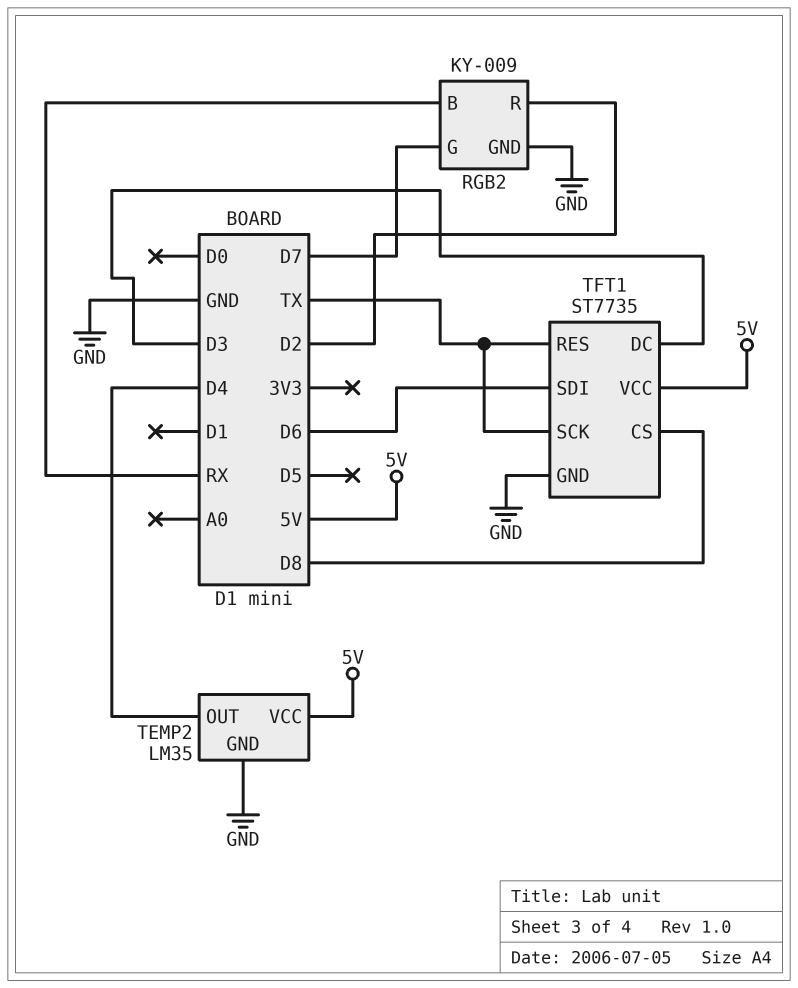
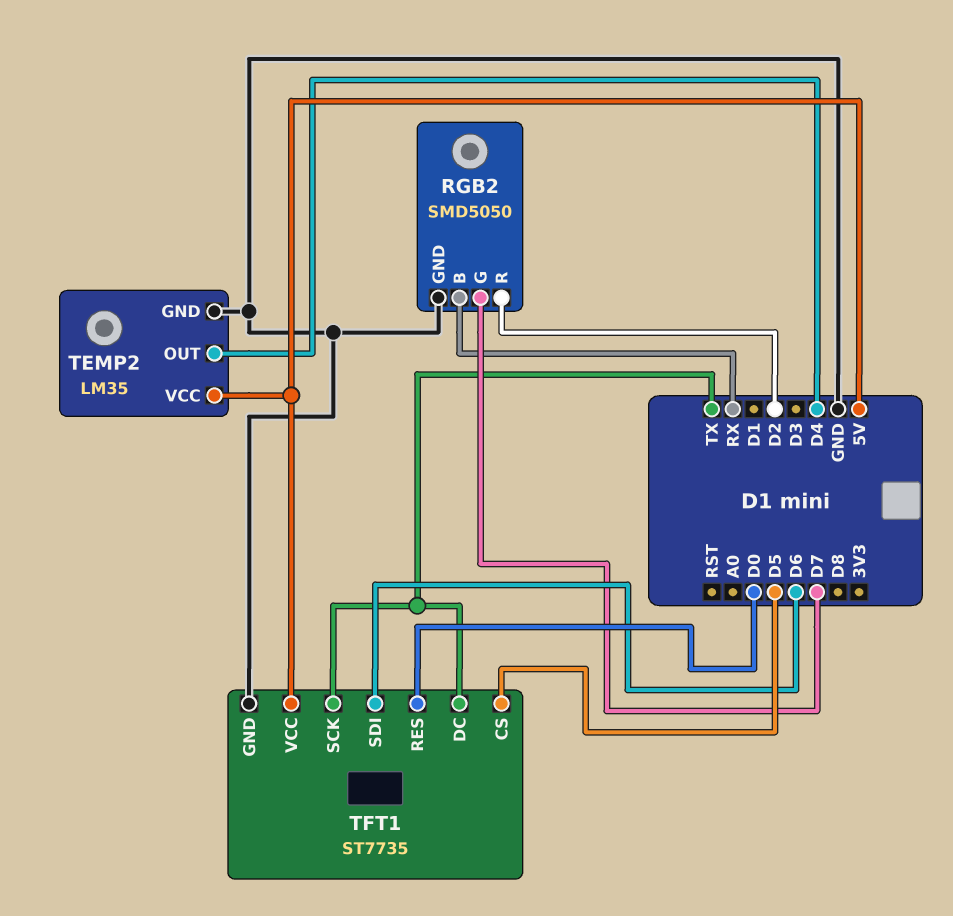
RGB2: KY-009 -> SMD5050
TFT1 pin CS: D8 -> D5
TFT1 pin DC: D3 -> TX
TFT1 pin RES: TX -> D0

